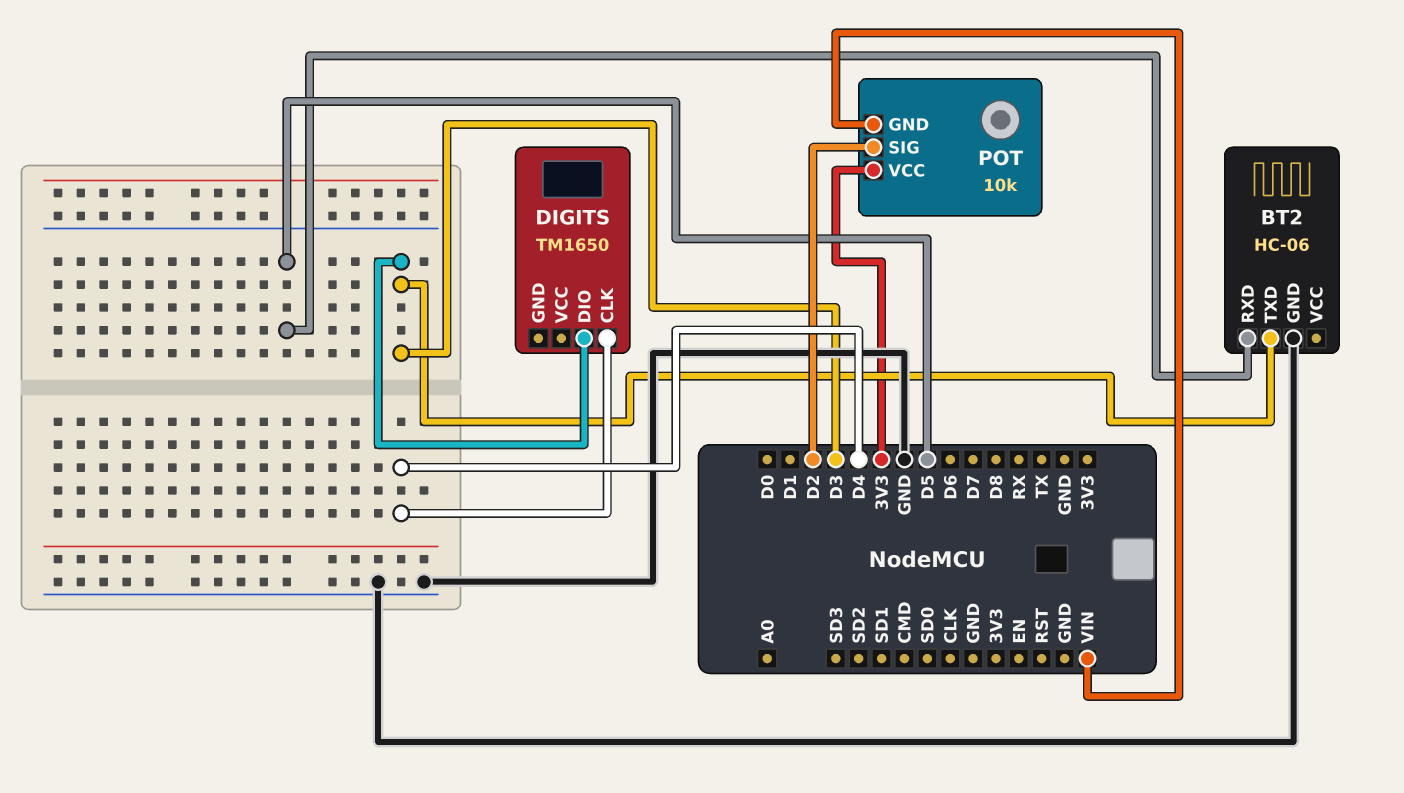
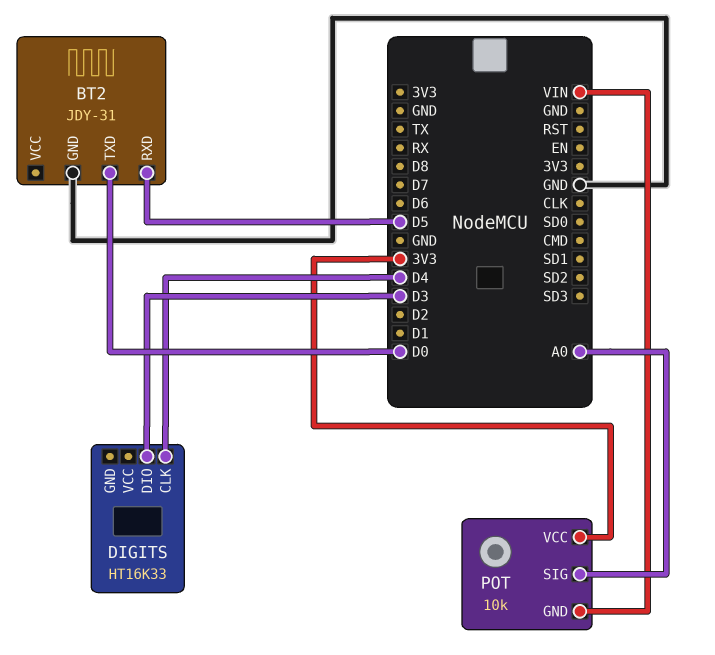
BT2: HC-06 -> JDY-31
BT2 pin TXD: D3 -> D0
DIGITS: TM1650 -> HT16K33
POT pin SIG: D2 -> A0

